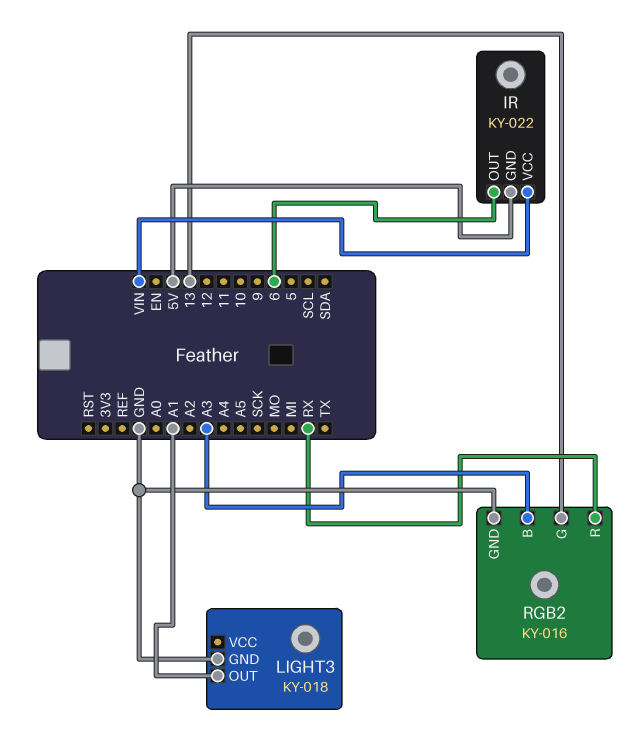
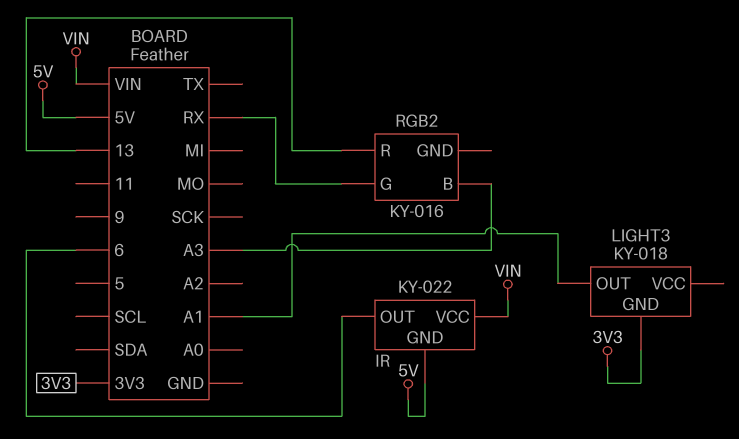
LIGHT3 pin GND: GND -> 3V3
RGB2 pin G: 13 -> RX
RGB2 pin GND: GND -> none
RGB2 pin R: RX -> 13

